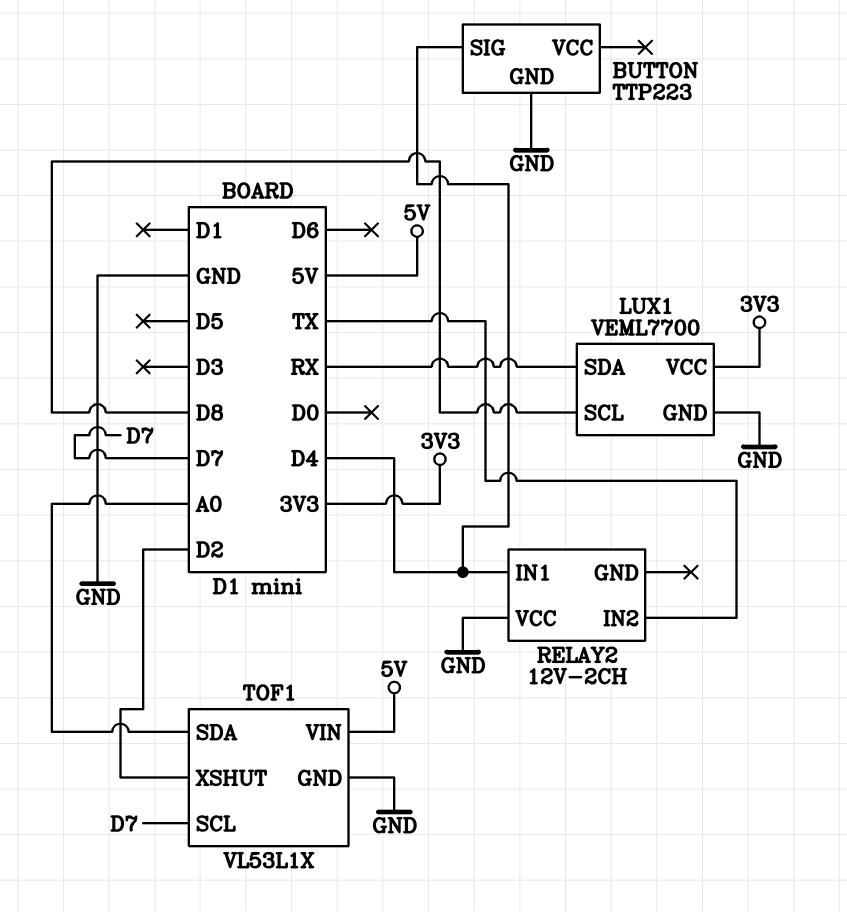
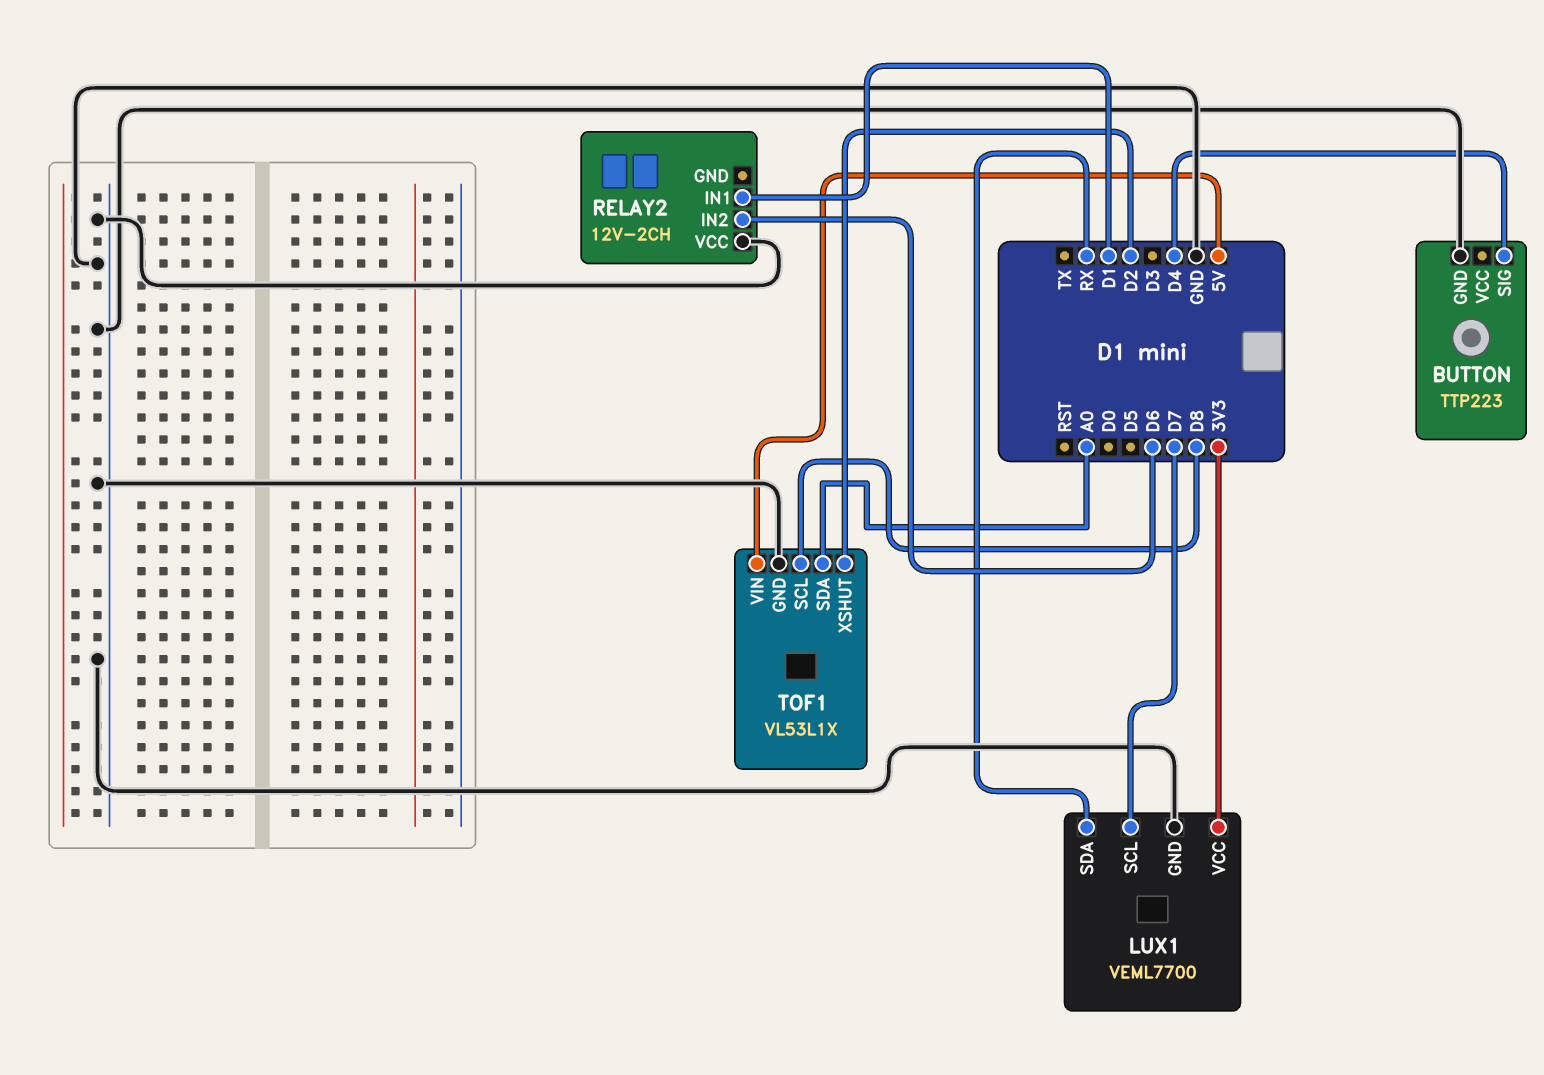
LUX1 pin SCL: D8 -> D7
RELAY2 pin IN1: D4 -> D1
RELAY2 pin IN2: TX -> D6
TOF1 pin SCL: D7 -> D8

